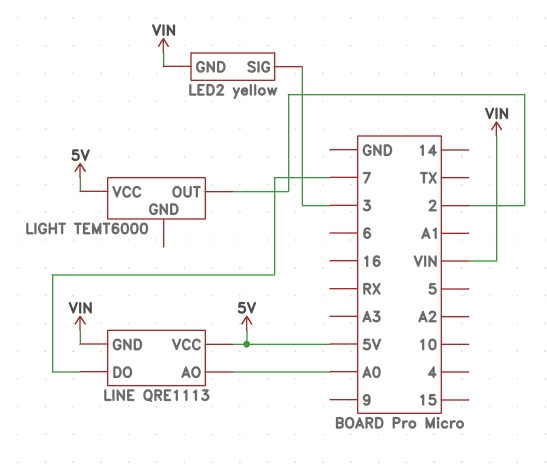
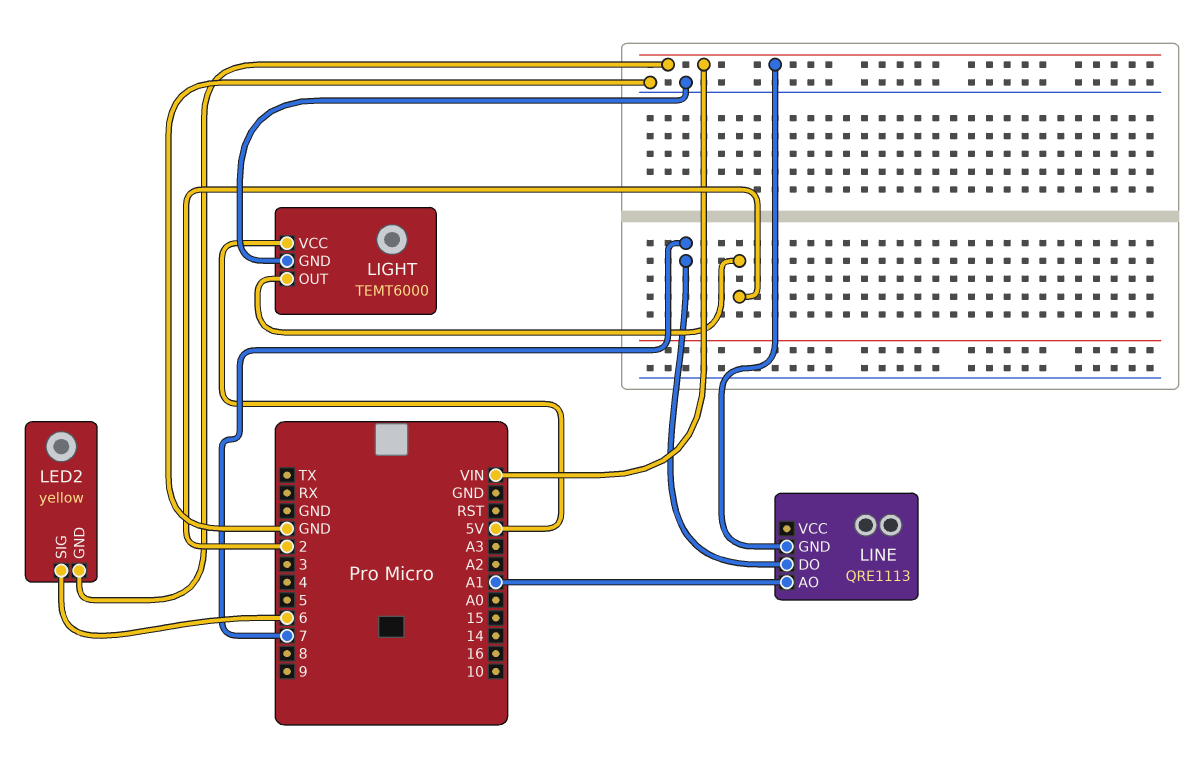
LED2 pin SIG: 3 -> 6
LIGHT pin GND: none -> GND
LINE pin AO: A0 -> A1
LINE pin VCC: 5V -> none

